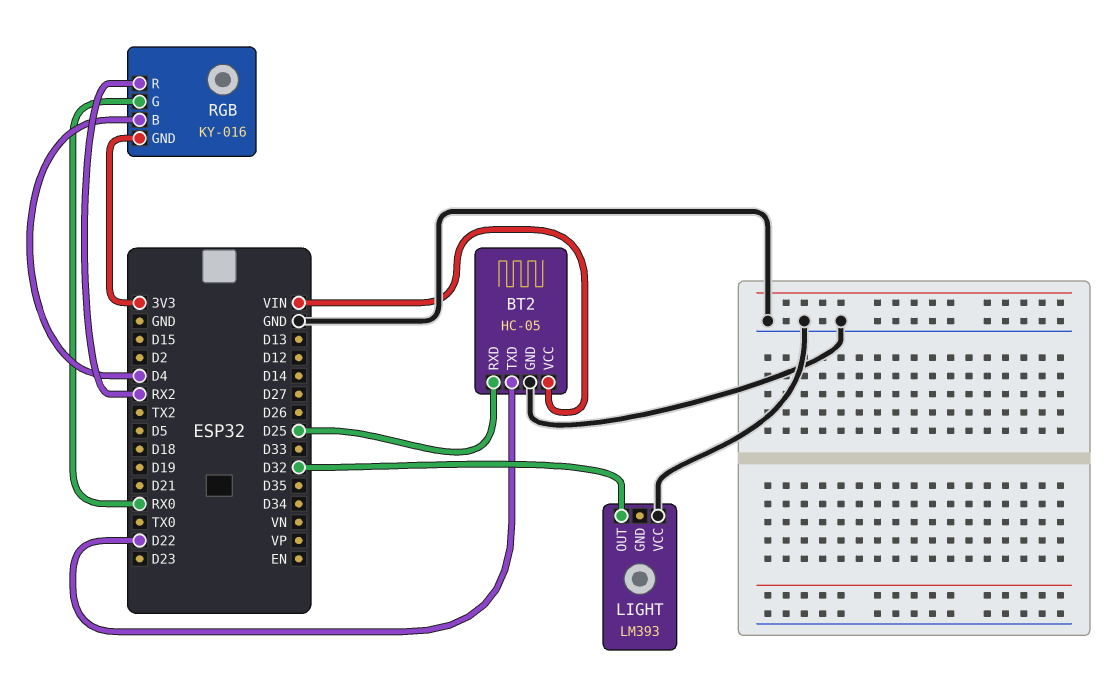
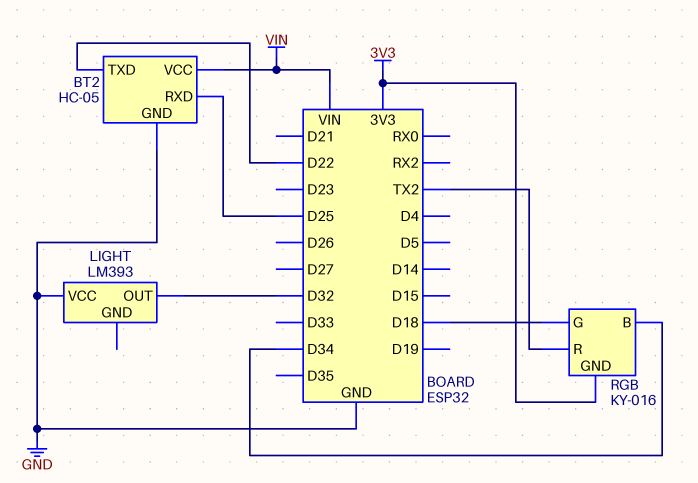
RGB pin B: D4 -> D34
RGB pin G: RX0 -> D18
RGB pin R: RX2 -> TX2

